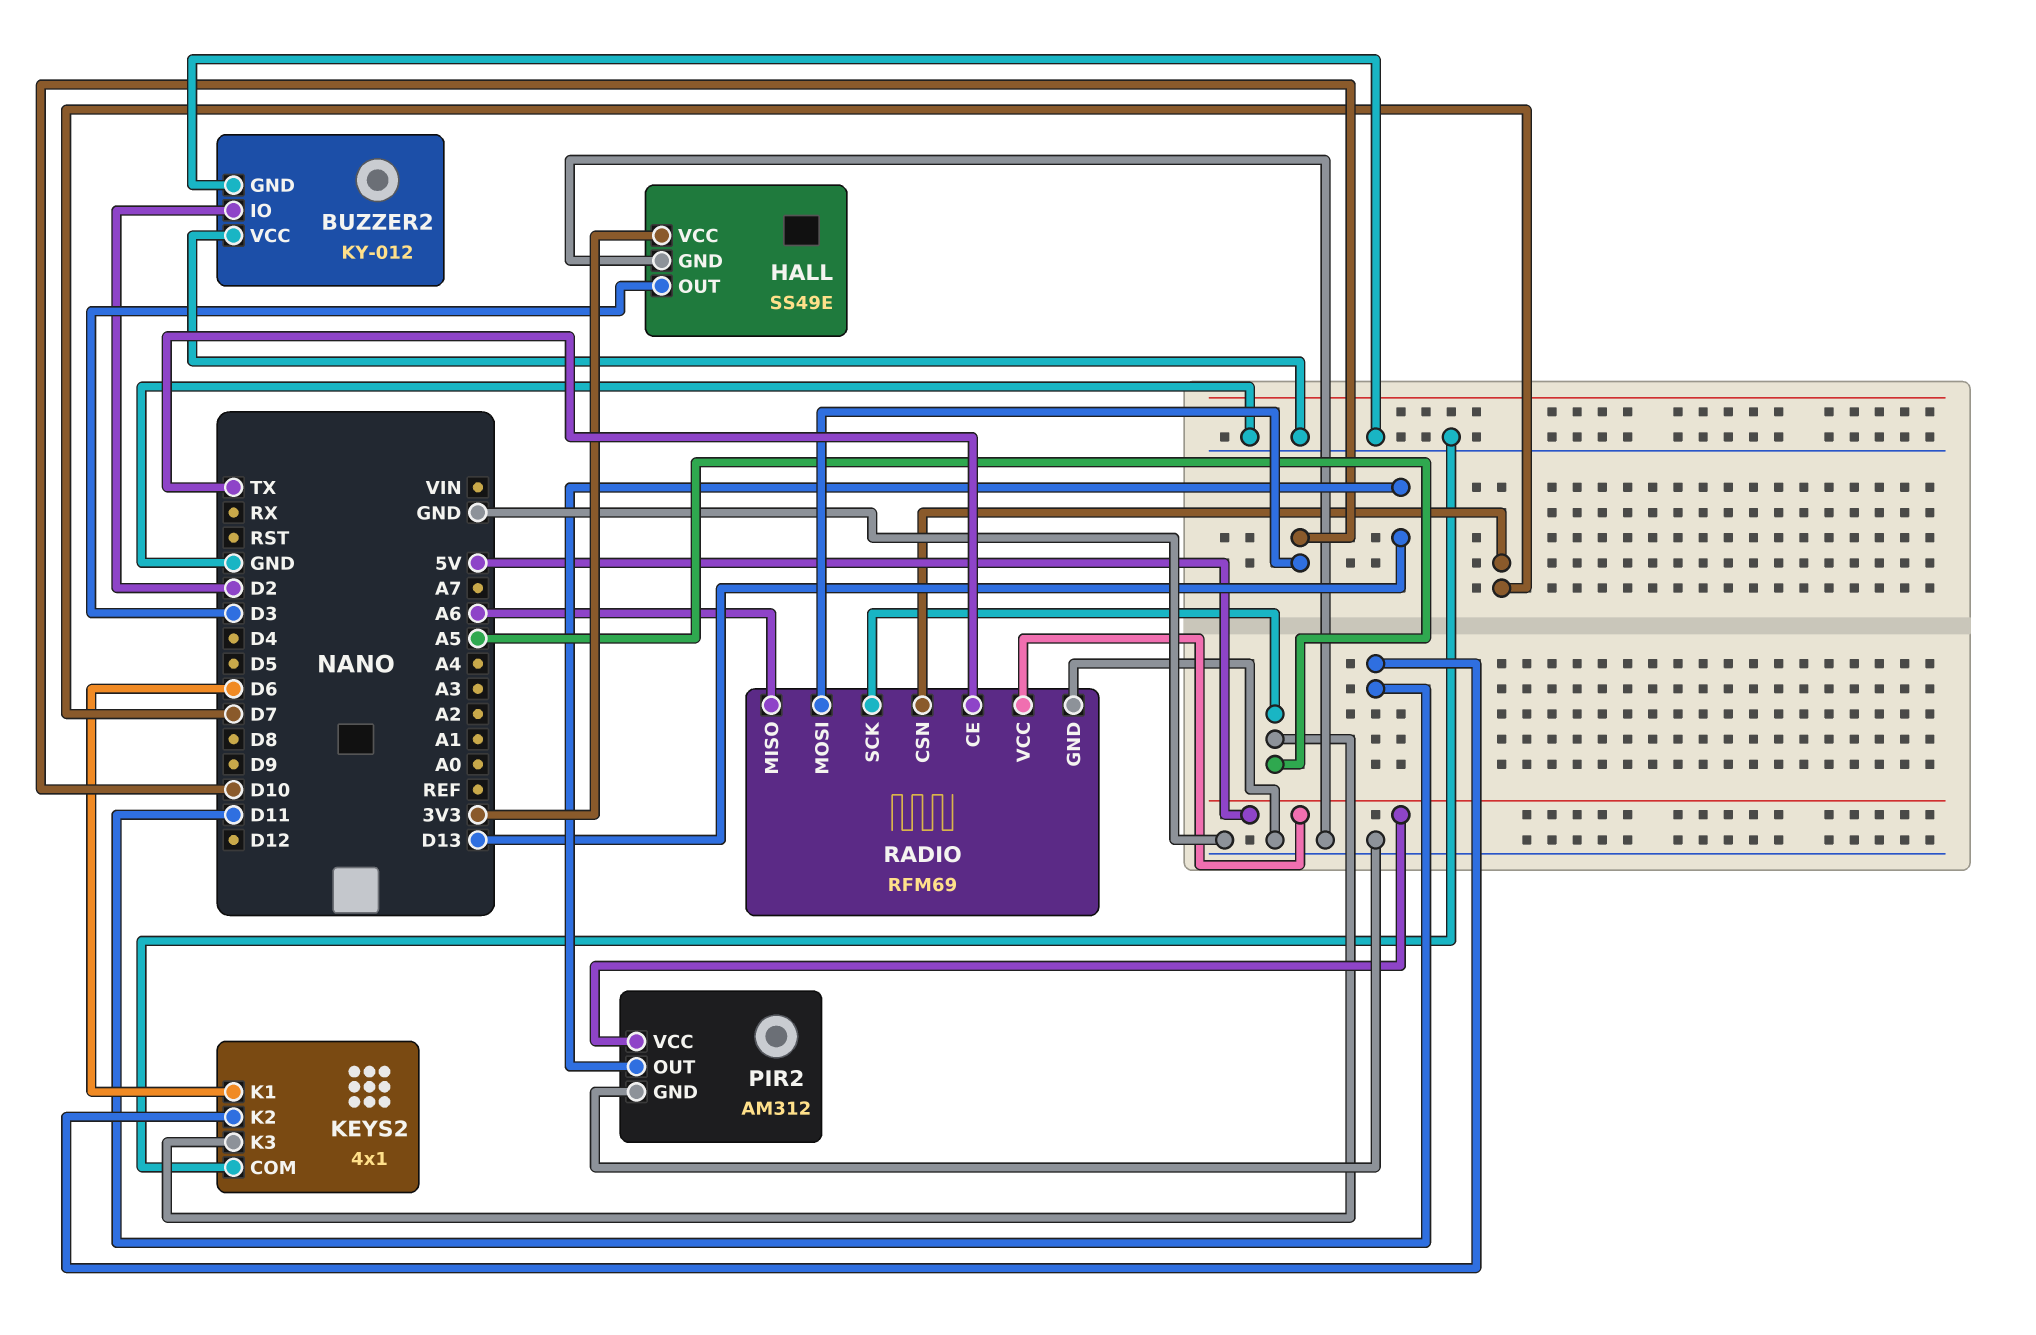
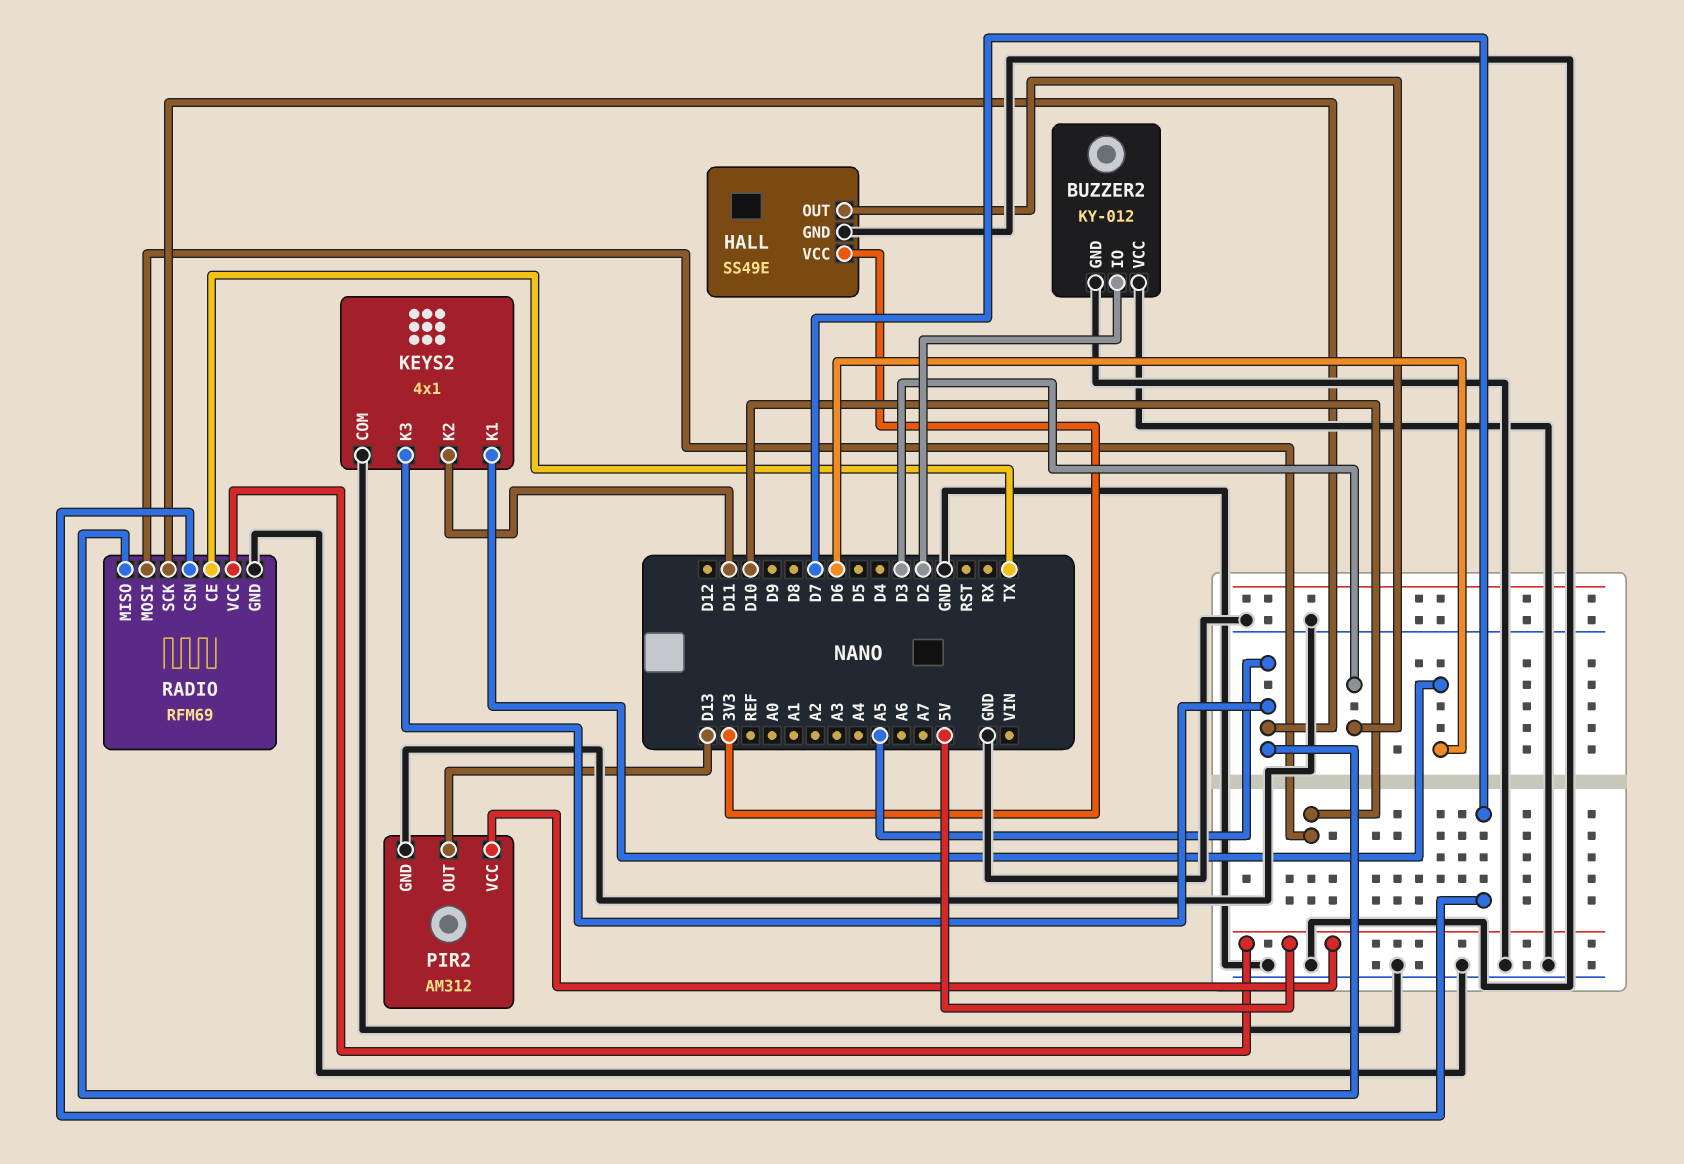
RADIO pin MISO: A6 -> A5

